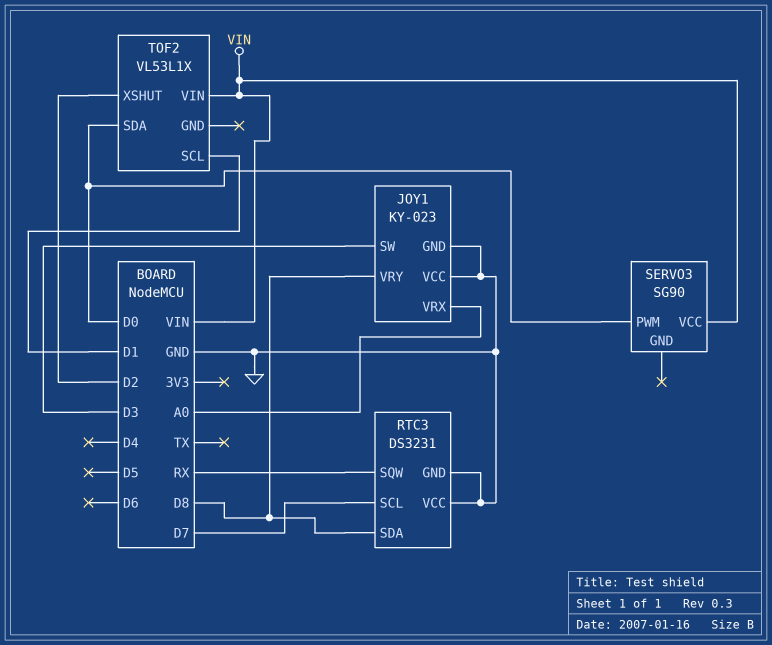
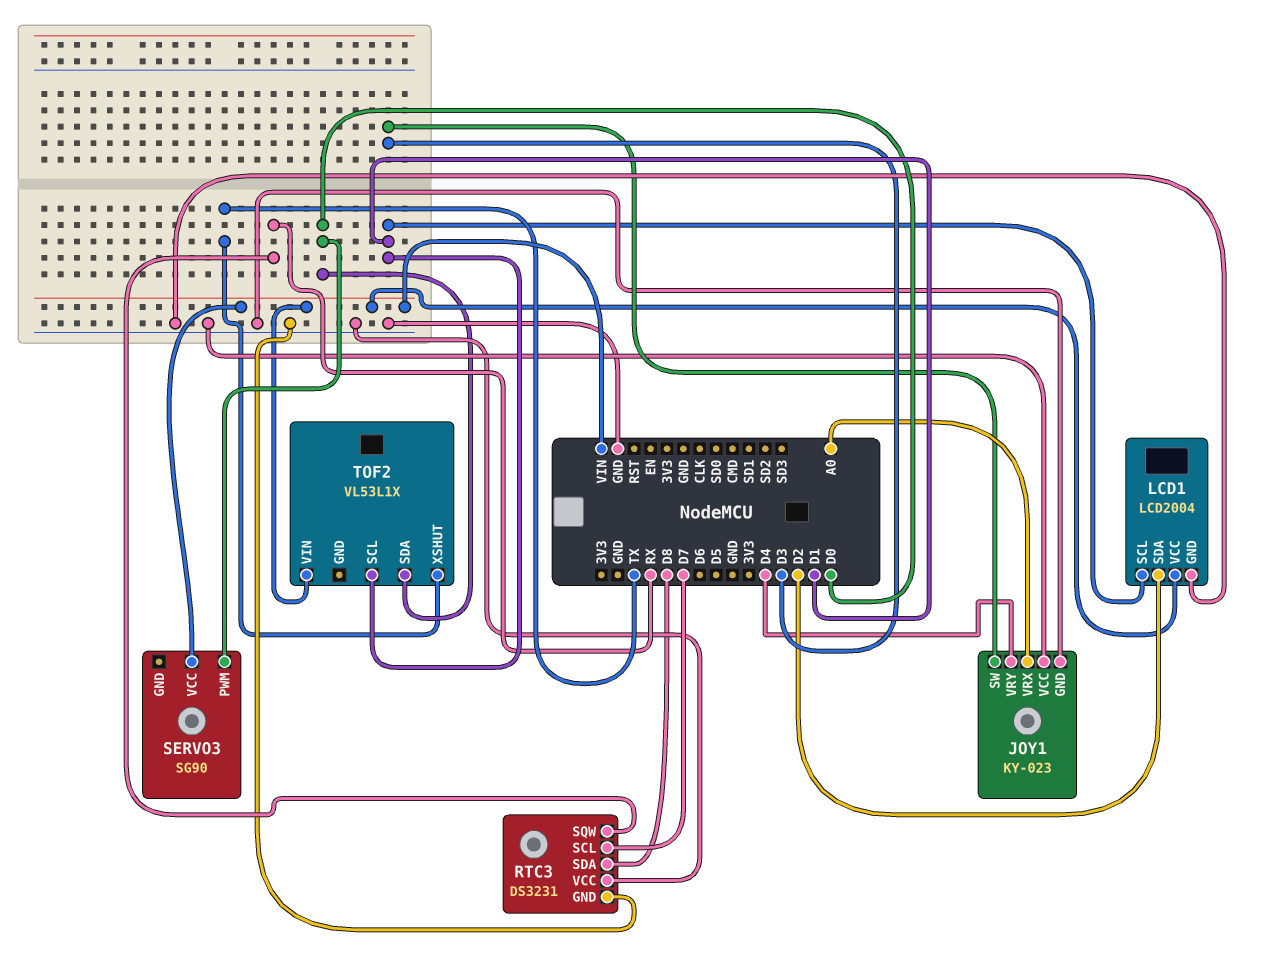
JOY1 pin VRY: D8 -> D4
LCD1: none -> LCD2004
LCD1 pin GND: none -> GND
LCD1 pin SCL: none -> D1
LCD1 pin SDA: none -> D2
LCD1 pin VCC: none -> VIN
TOF2 pin XSHUT: D2 -> TX

